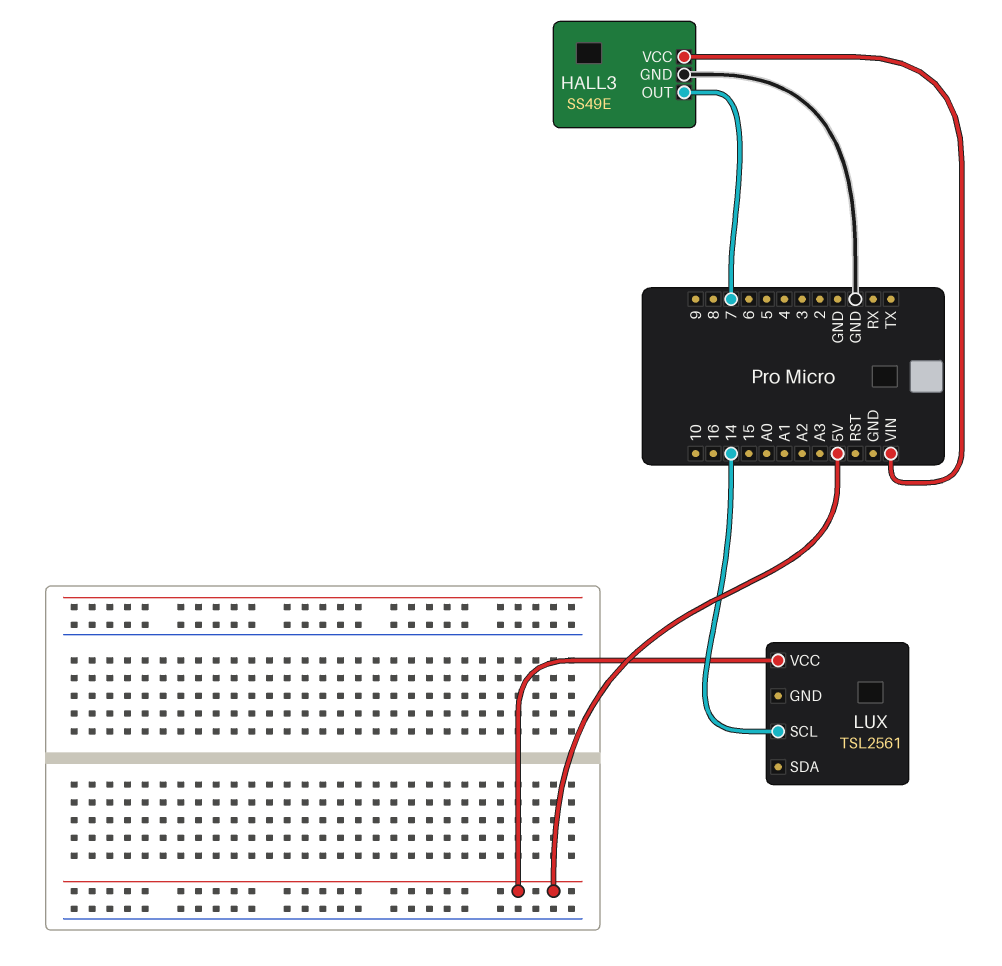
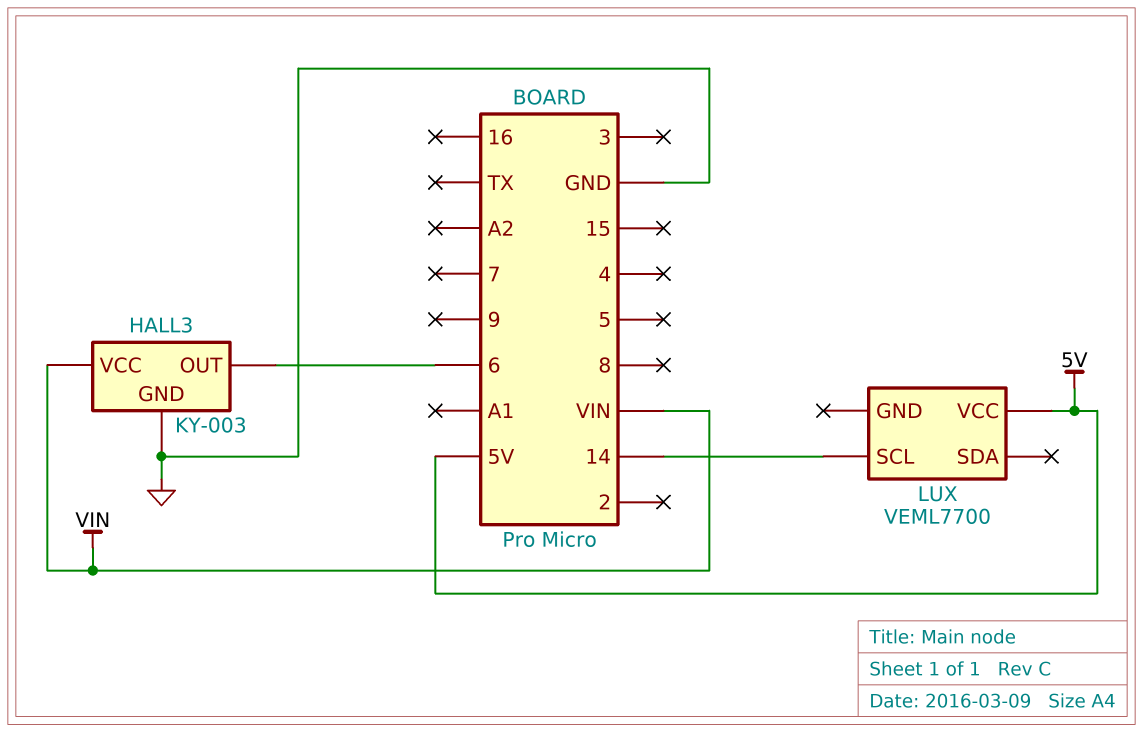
HALL3: SS49E -> KY-003
HALL3 pin OUT: 7 -> 6
LUX: TSL2561 -> VEML7700

